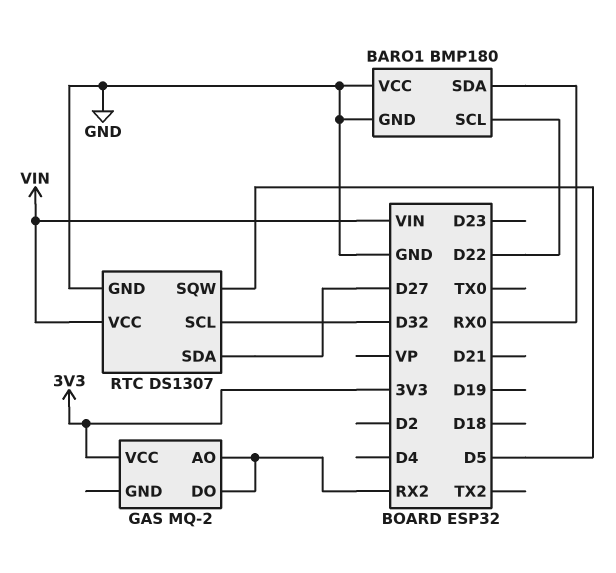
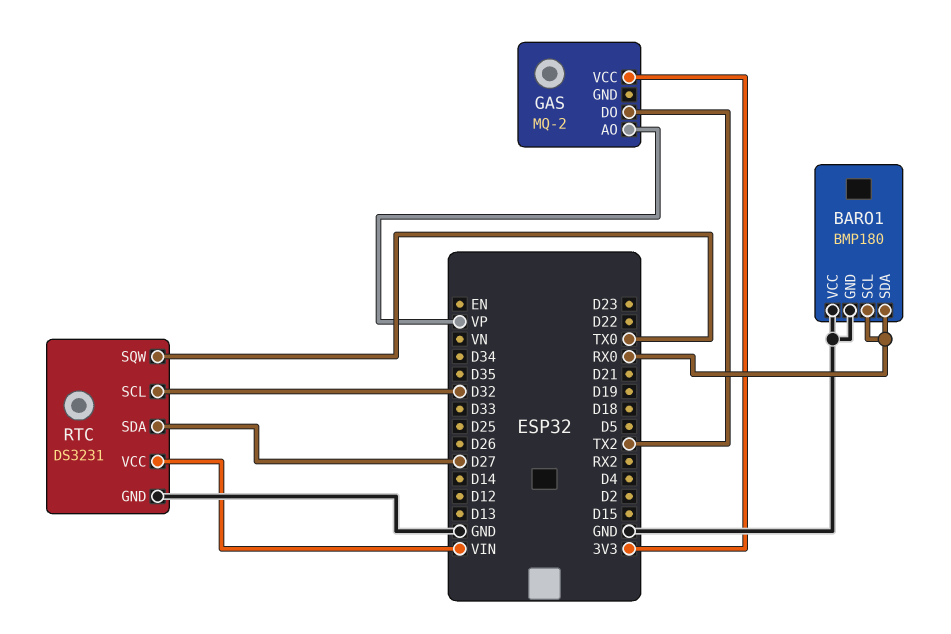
BARO1 pin SCL: D22 -> RX0
GAS pin AO: RX2 -> VP
GAS pin DO: RX2 -> TX2
RTC: DS1307 -> DS3231
RTC pin SQW: D5 -> TX0

